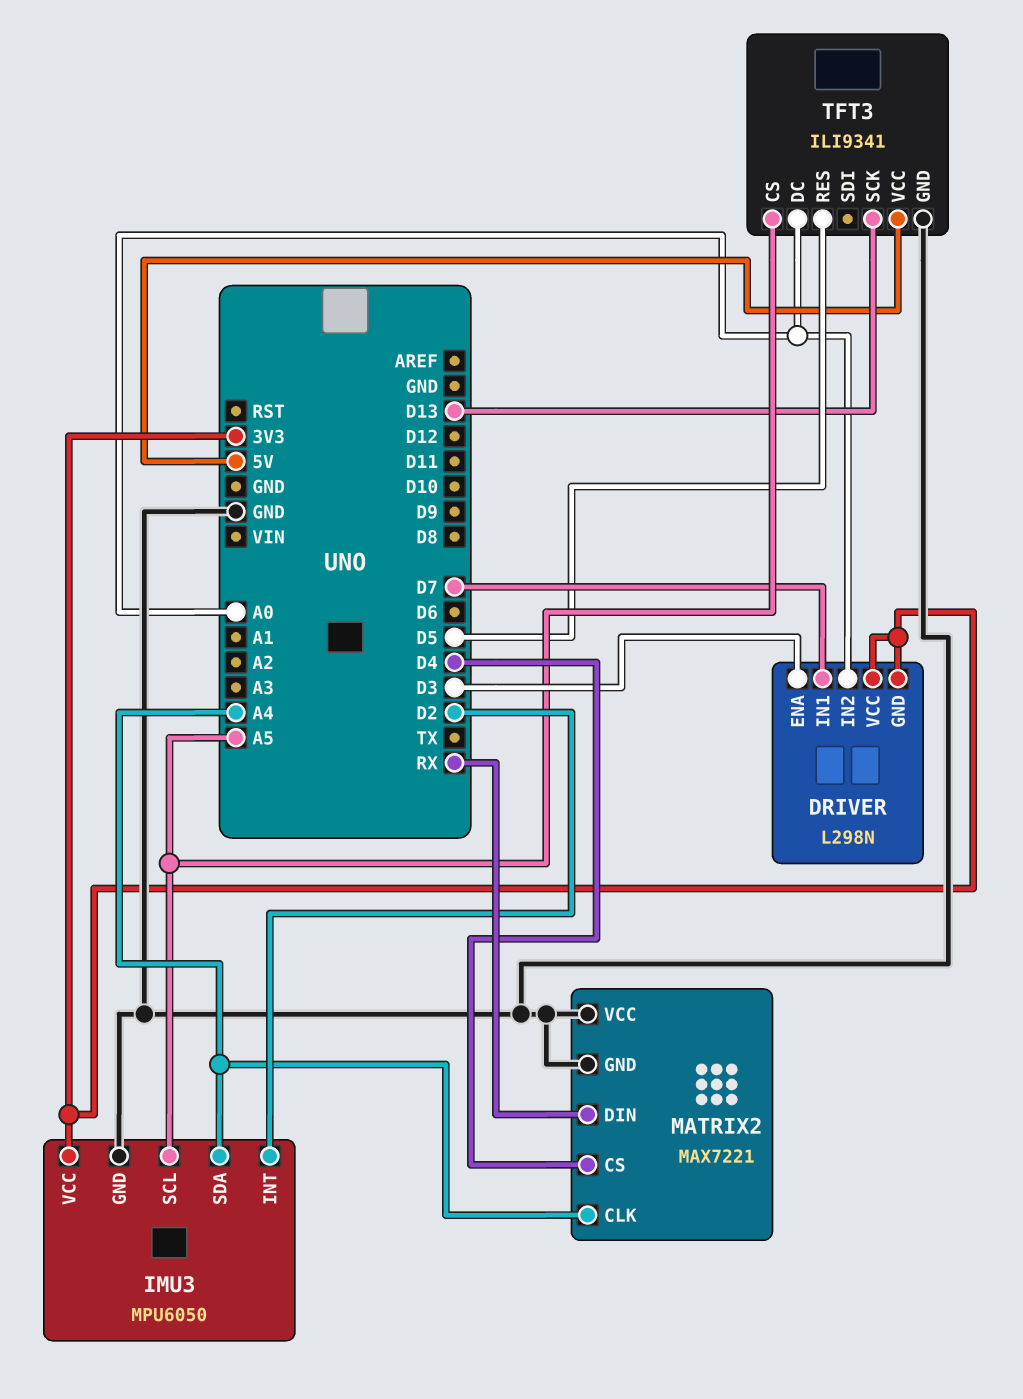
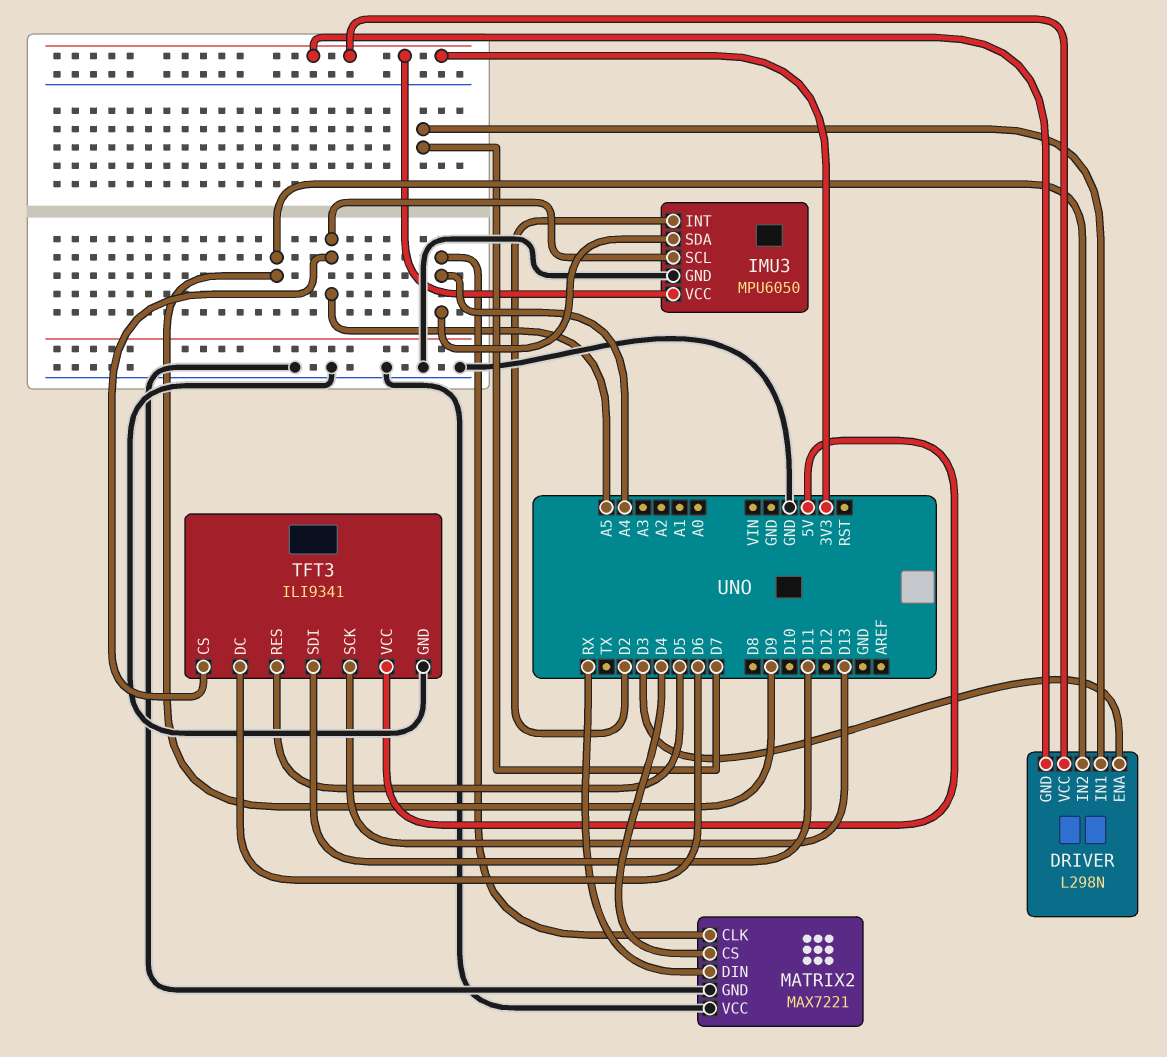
DRIVER pin IN2: A0 -> D9
TFT3 pin DC: A0 -> D6
TFT3 pin SDI: none -> D11

